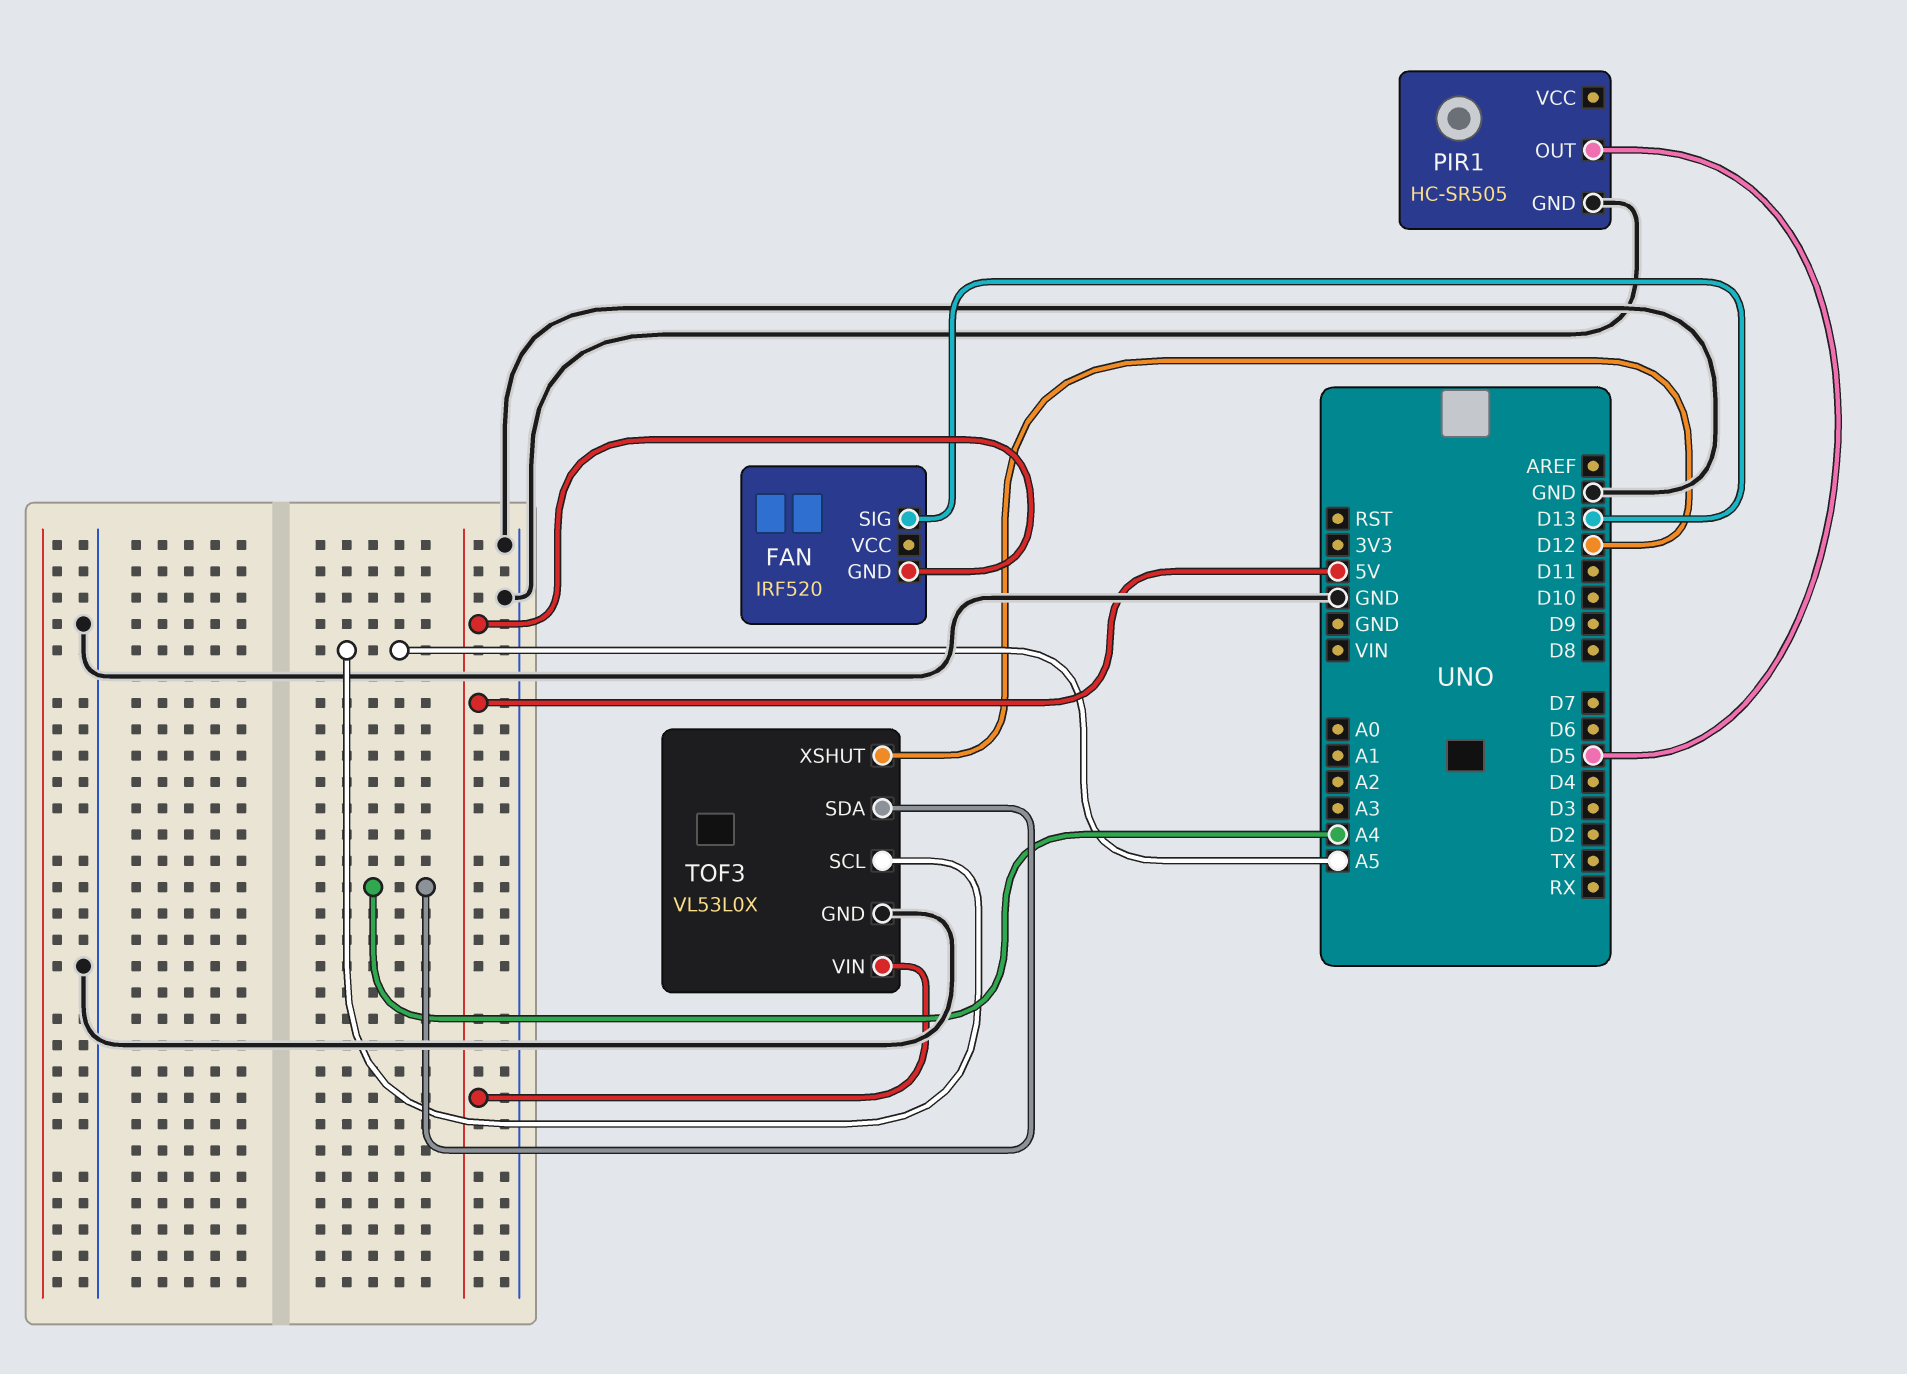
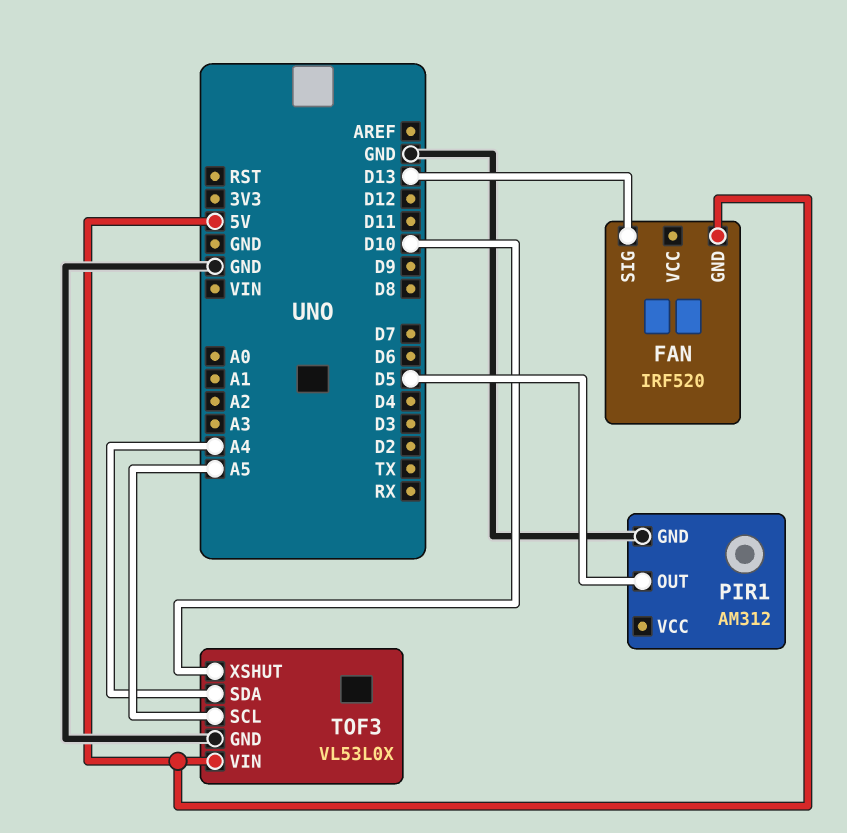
PIR1: HC-SR505 -> AM312
TOF3 pin XSHUT: D12 -> D10

